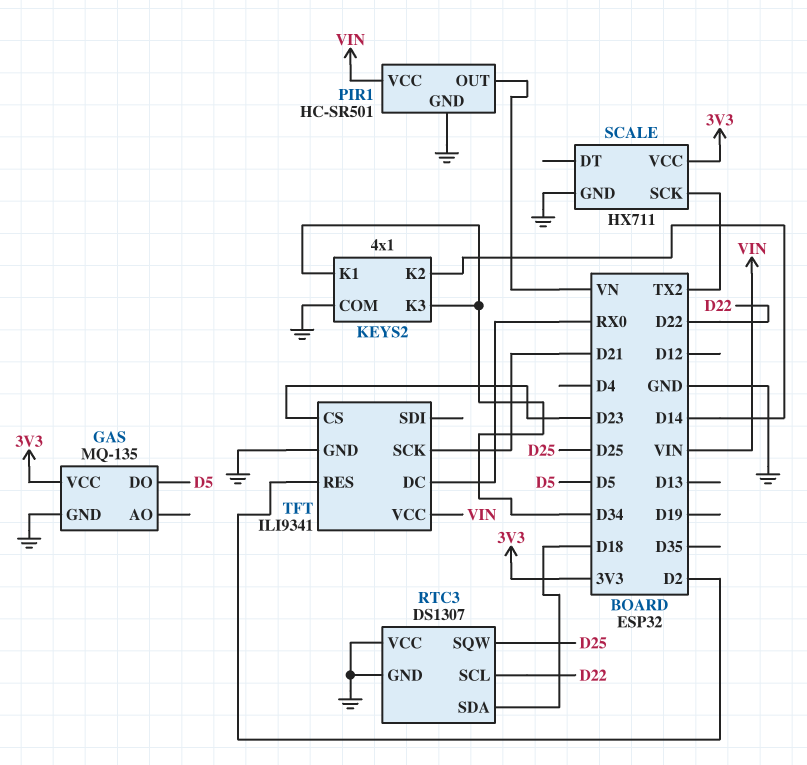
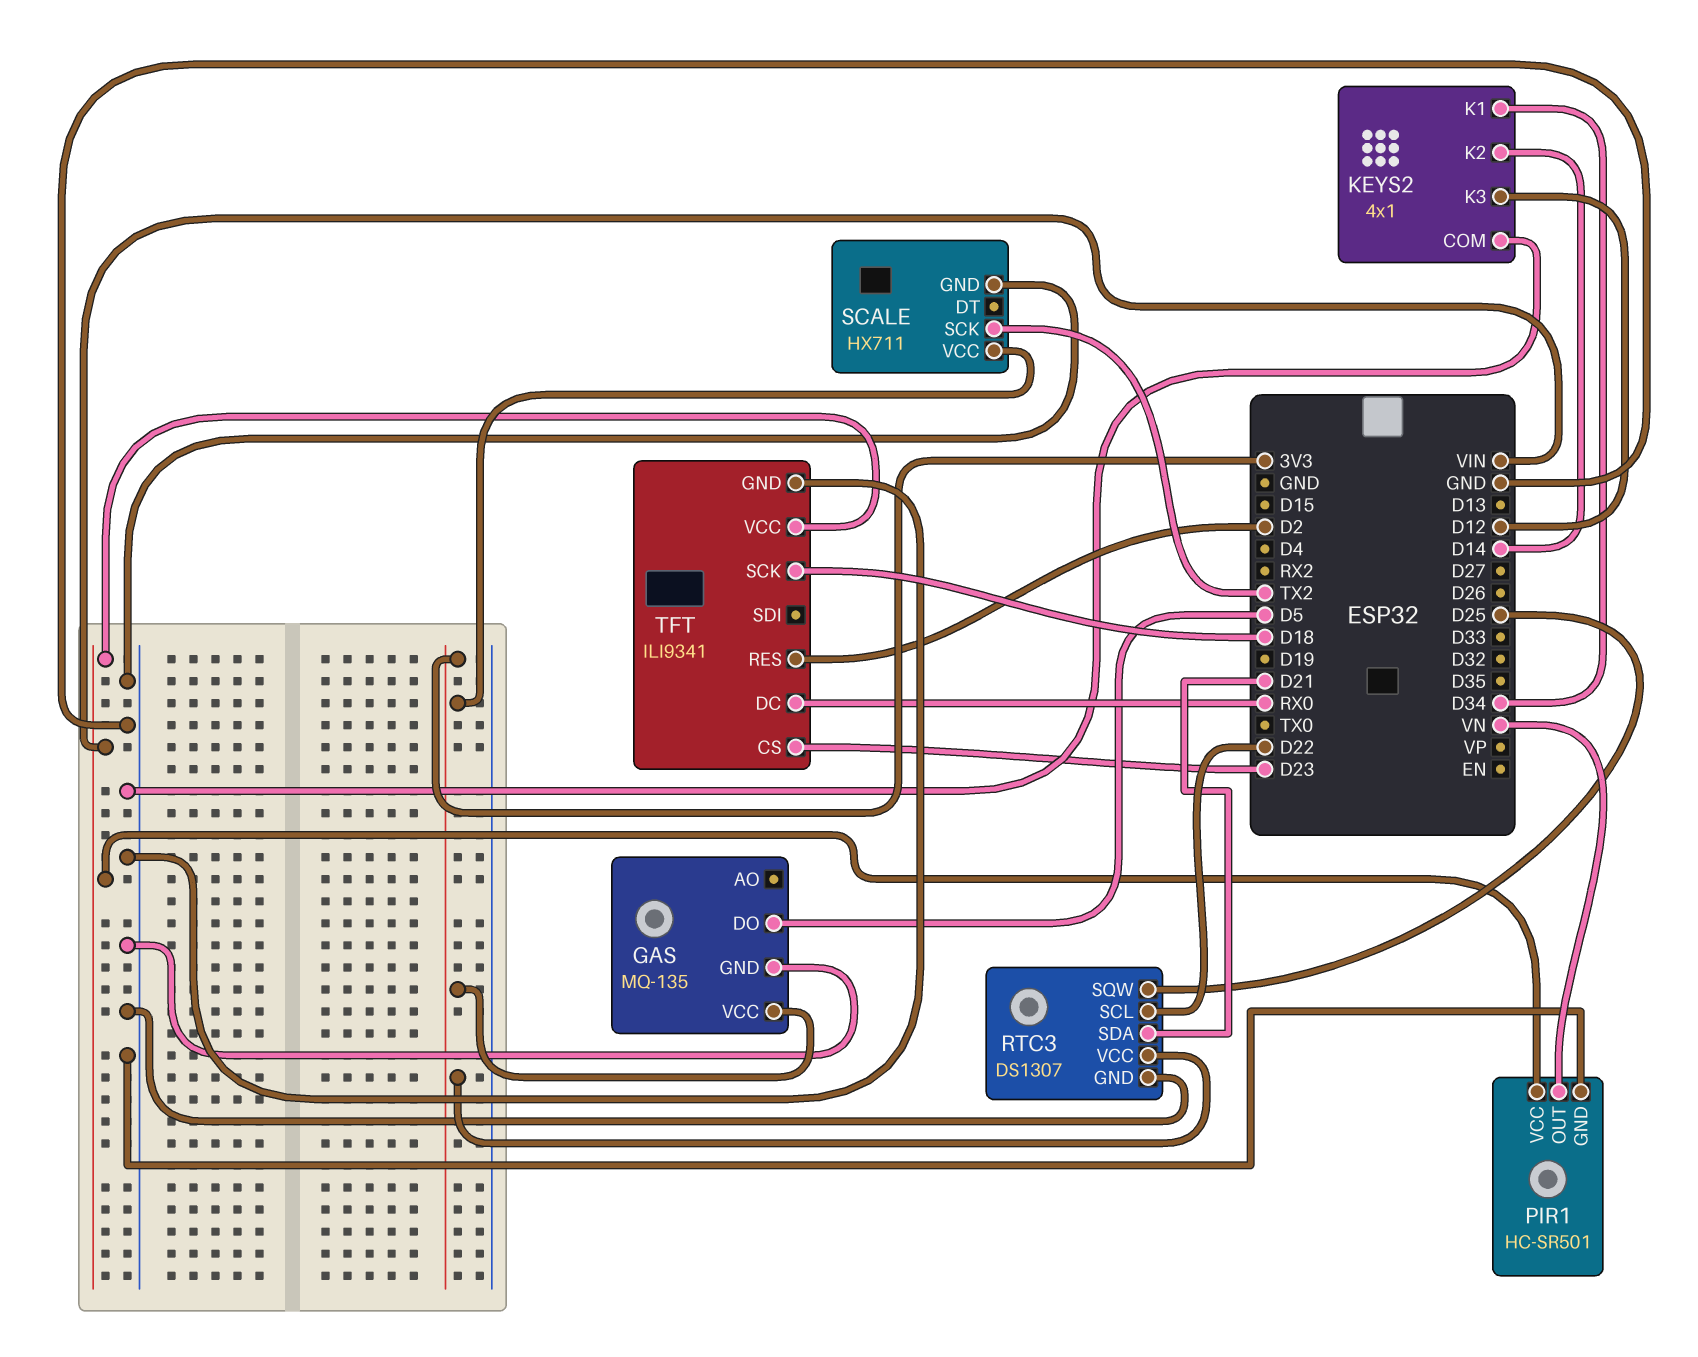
KEYS2 pin K3: D34 -> D12
RTC3 pin SDA: D18 -> D21
RTC3 pin VCC: GND -> 3V3
TFT pin SCK: D21 -> D18

